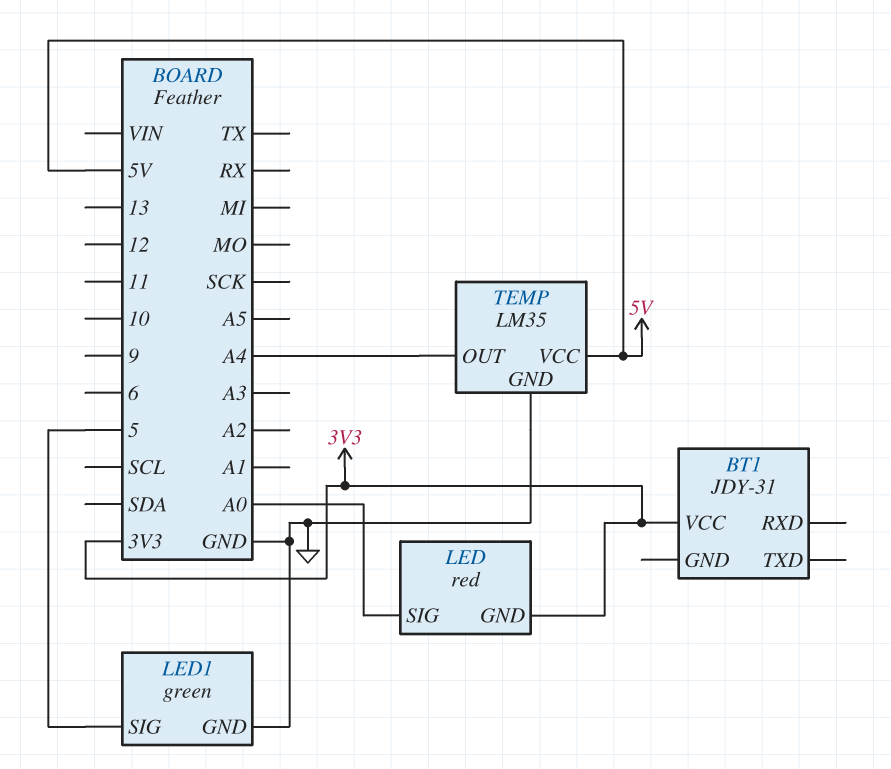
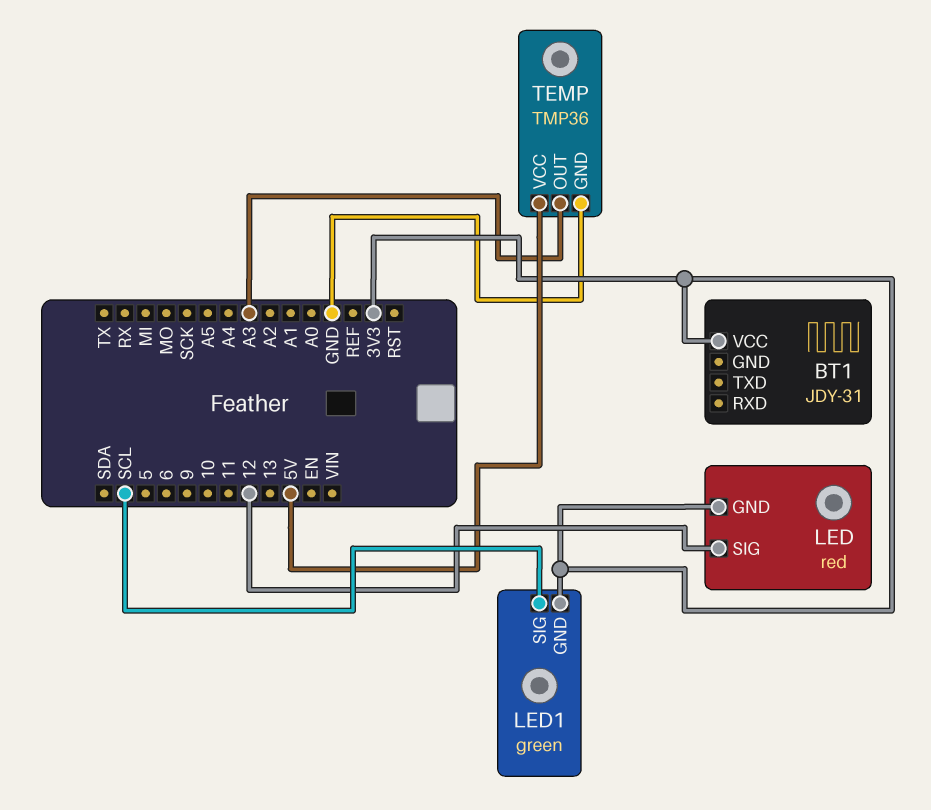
LED pin SIG: A0 -> 12
LED1 pin GND: GND -> 3V3
LED1 pin SIG: 5 -> SCL
TEMP: LM35 -> TMP36
TEMP pin OUT: A4 -> A3

